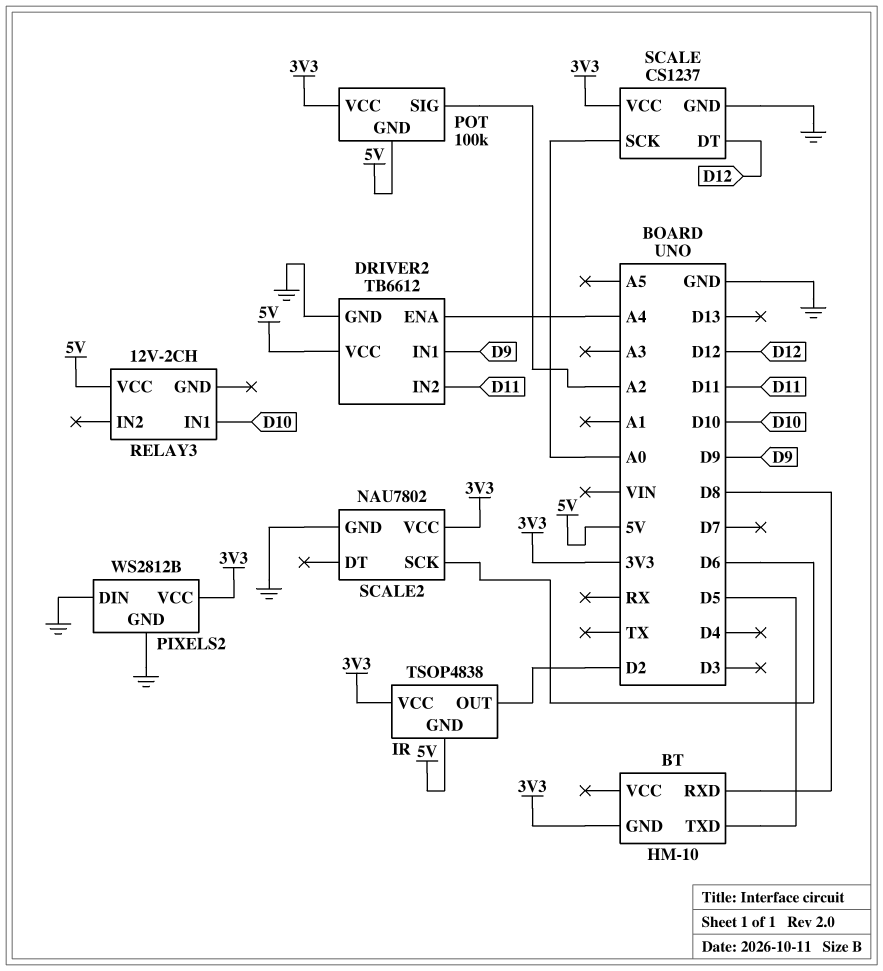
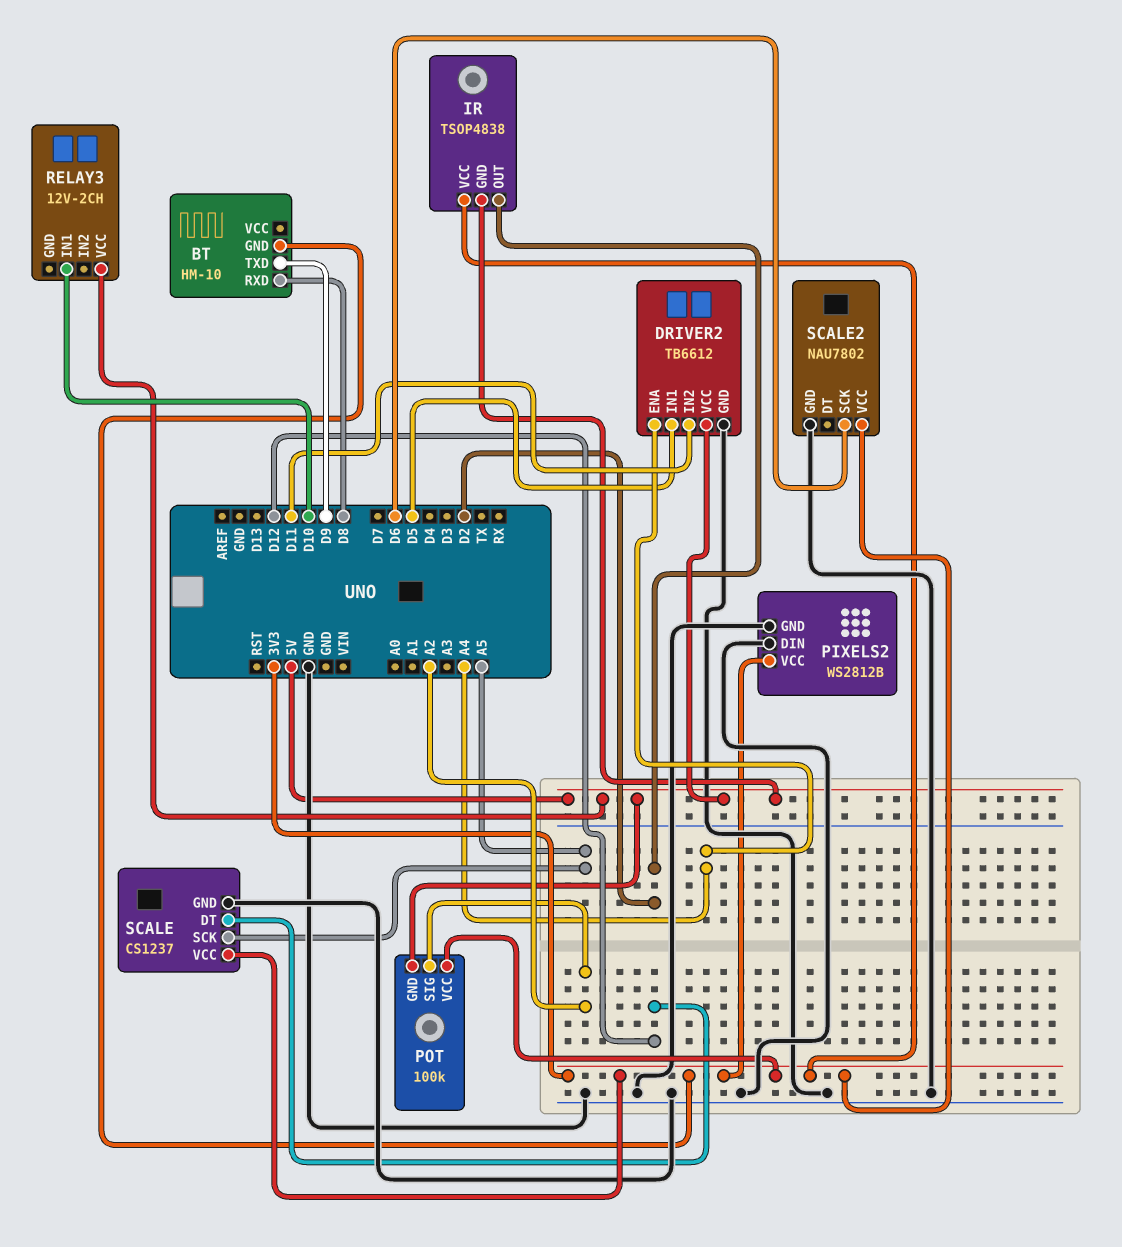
BT pin TXD: D5 -> D9
DRIVER2 pin IN1: D9 -> D5
SCALE pin SCK: A0 -> A5

